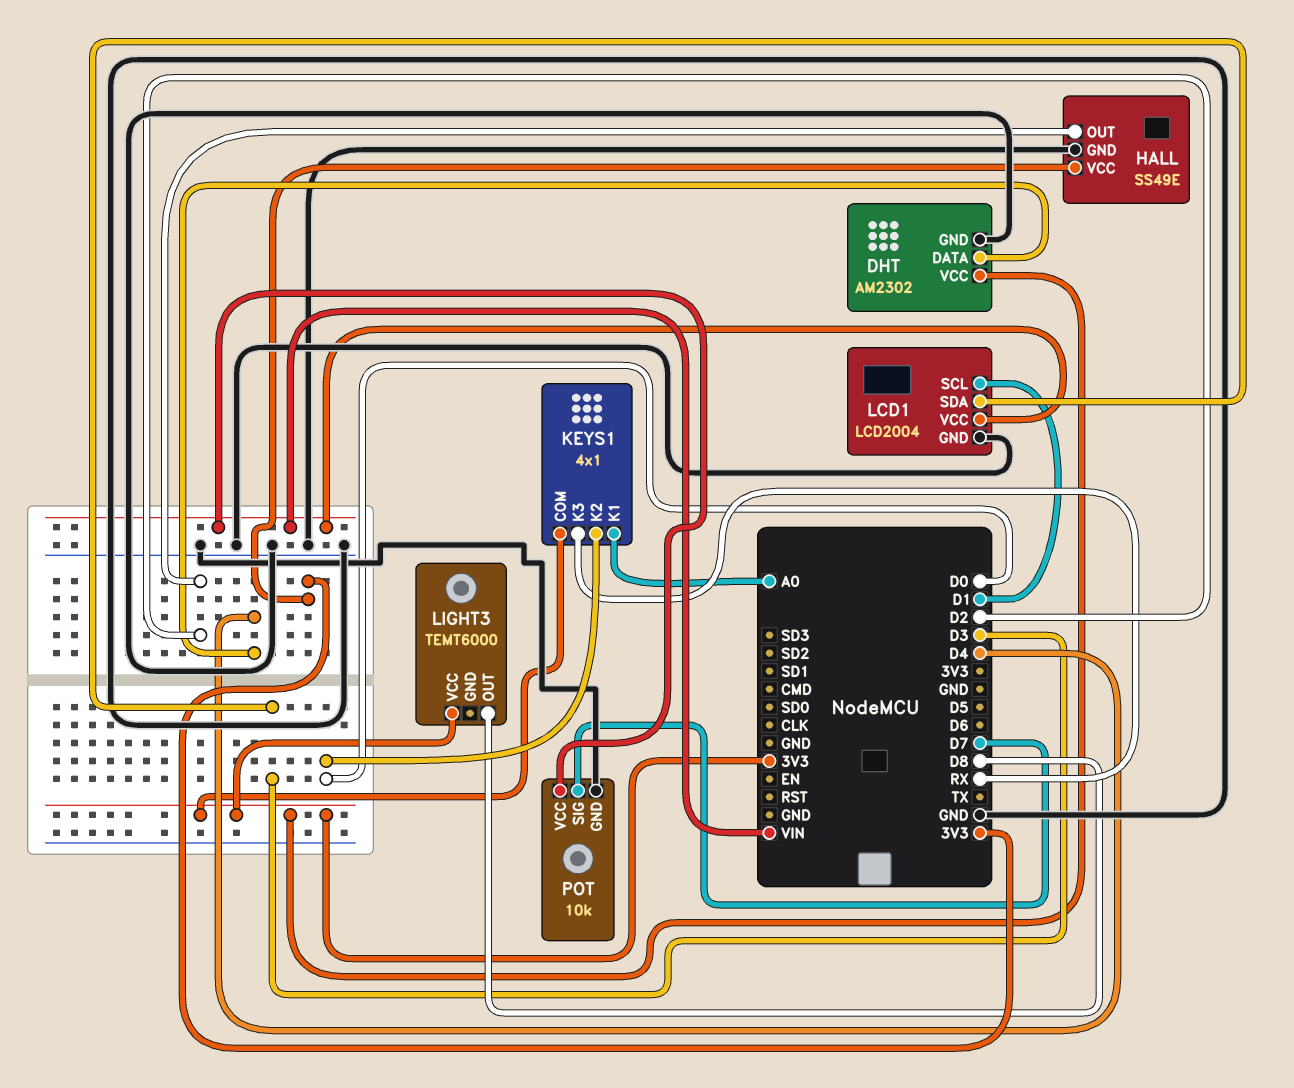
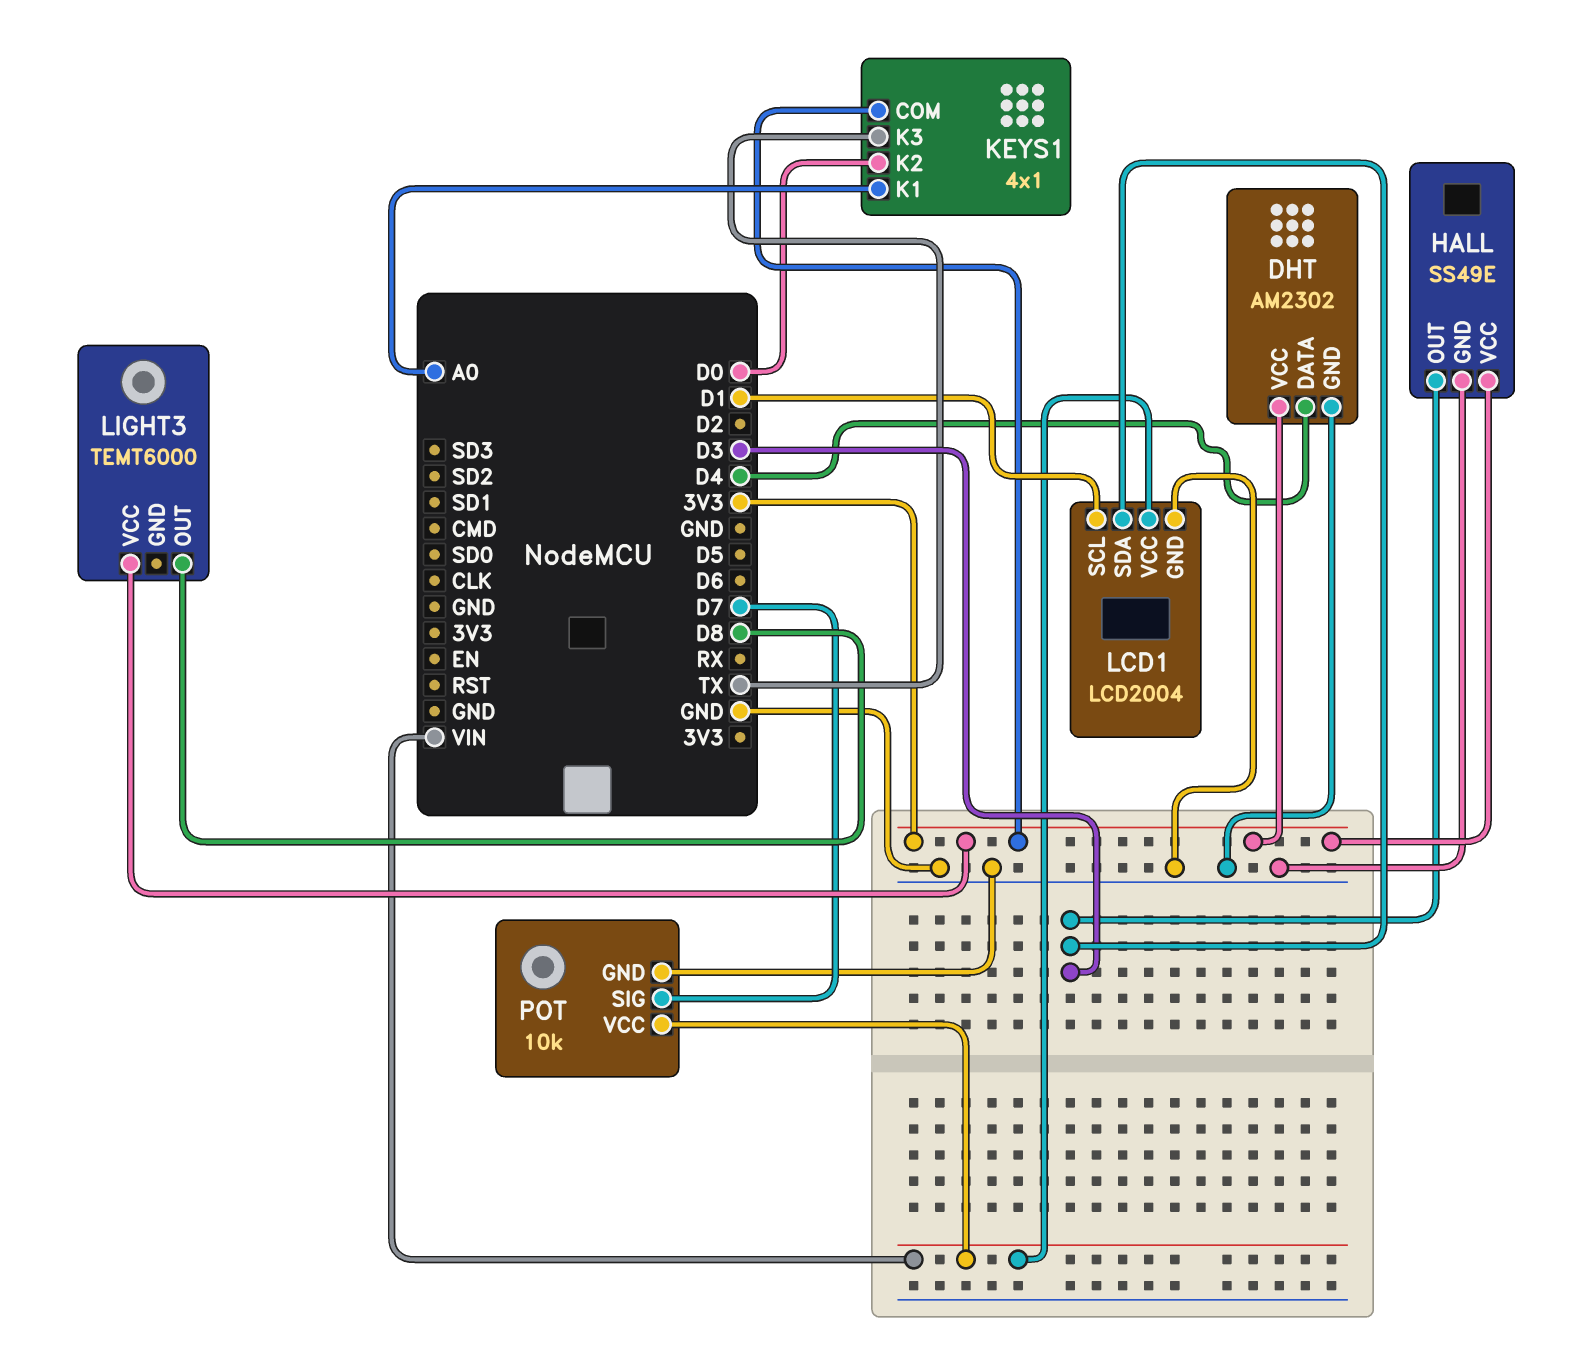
HALL pin OUT: D2 -> D3
KEYS1 pin K3: RX -> TX

